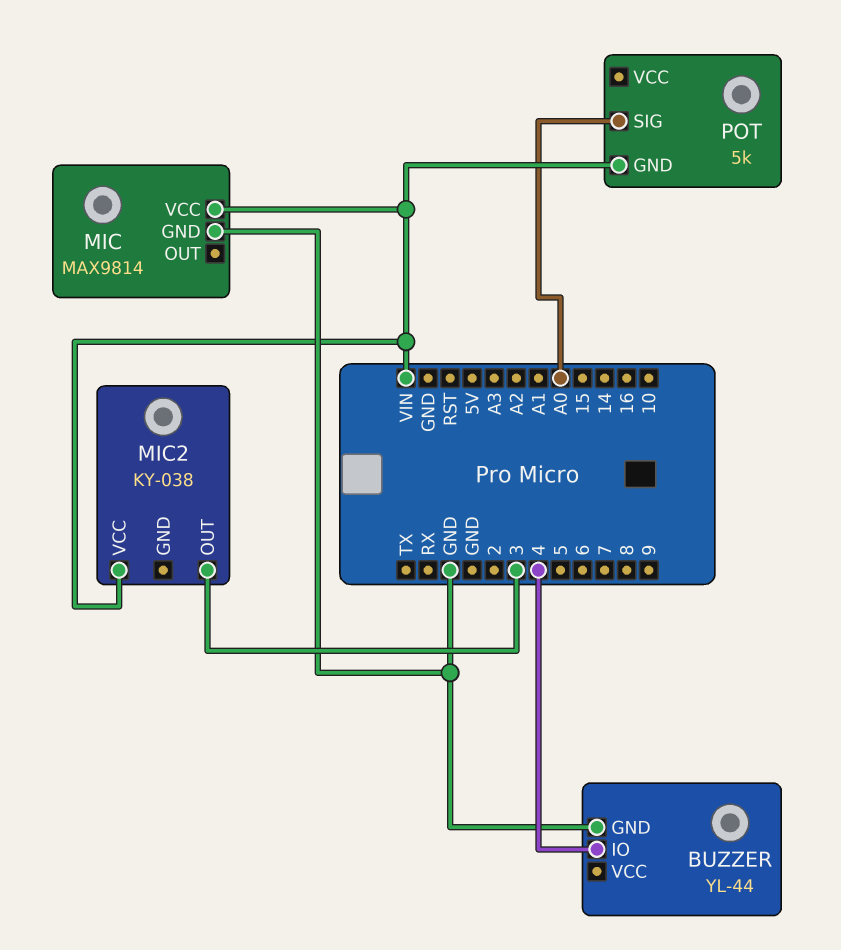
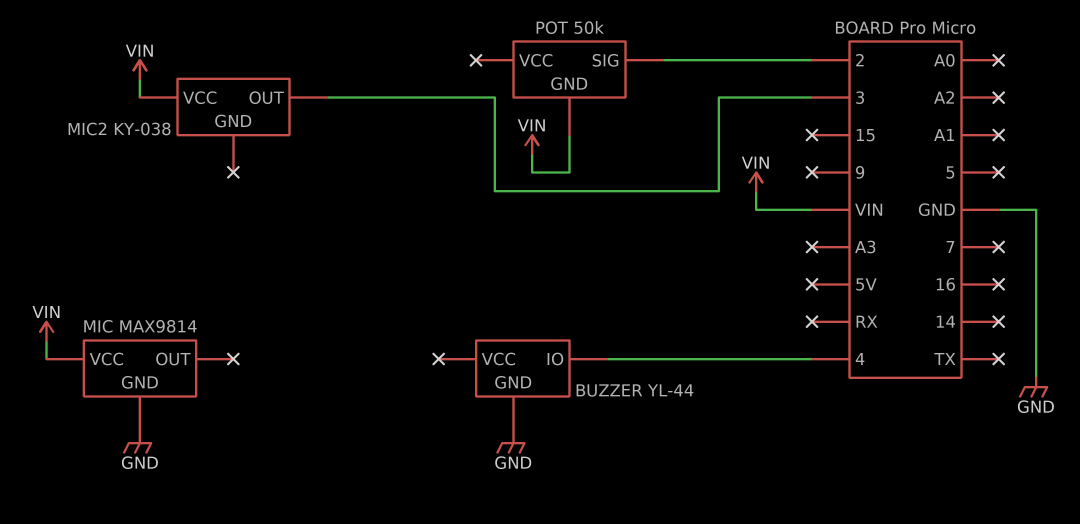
POT: 5k -> 50k
POT pin SIG: A0 -> 2

